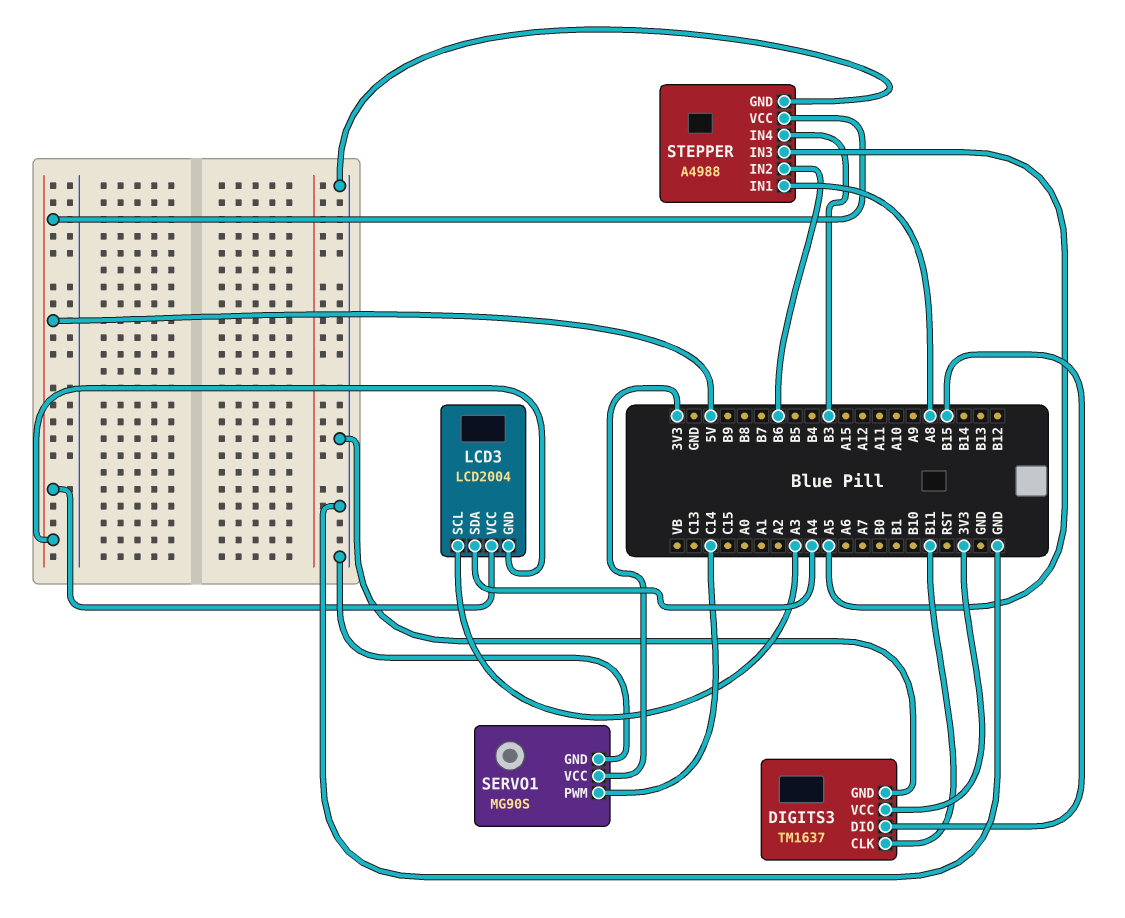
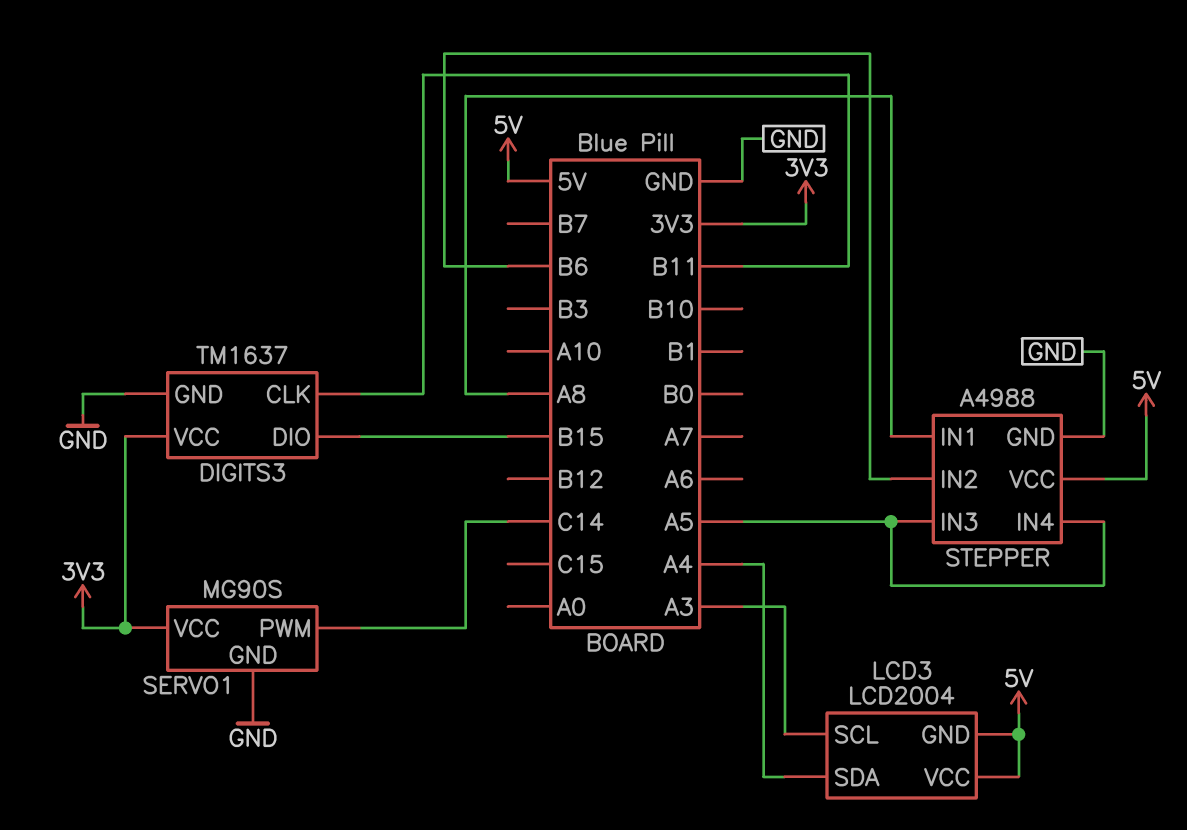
STEPPER pin IN4: B3 -> A5

